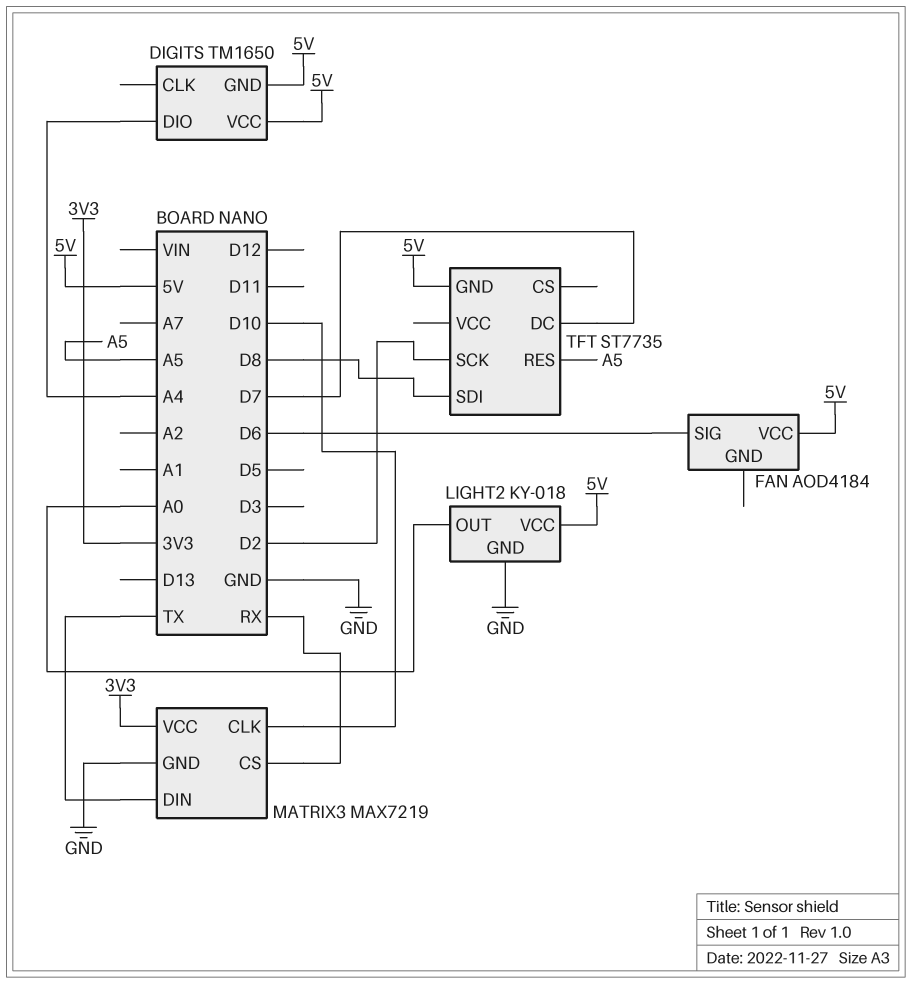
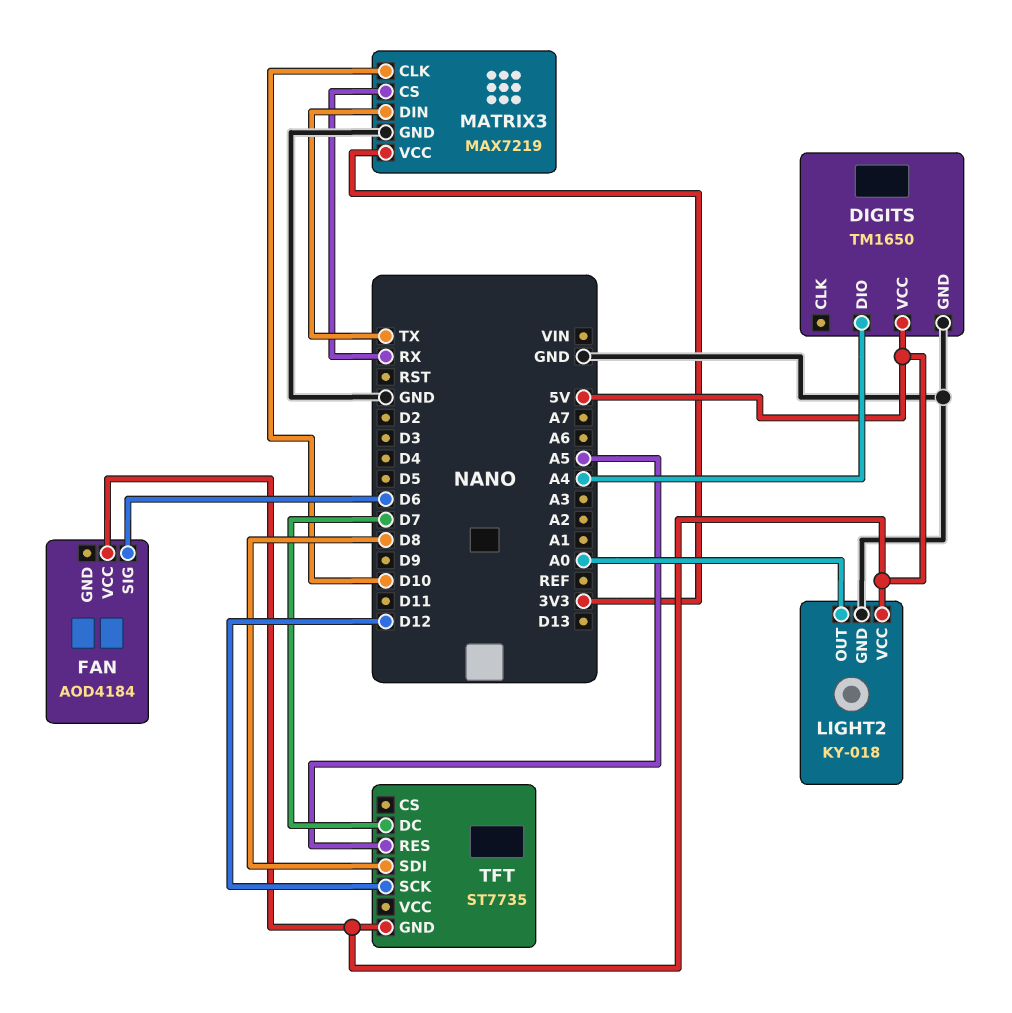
DIGITS pin GND: 5V -> GND
TFT pin SCK: D2 -> D12

